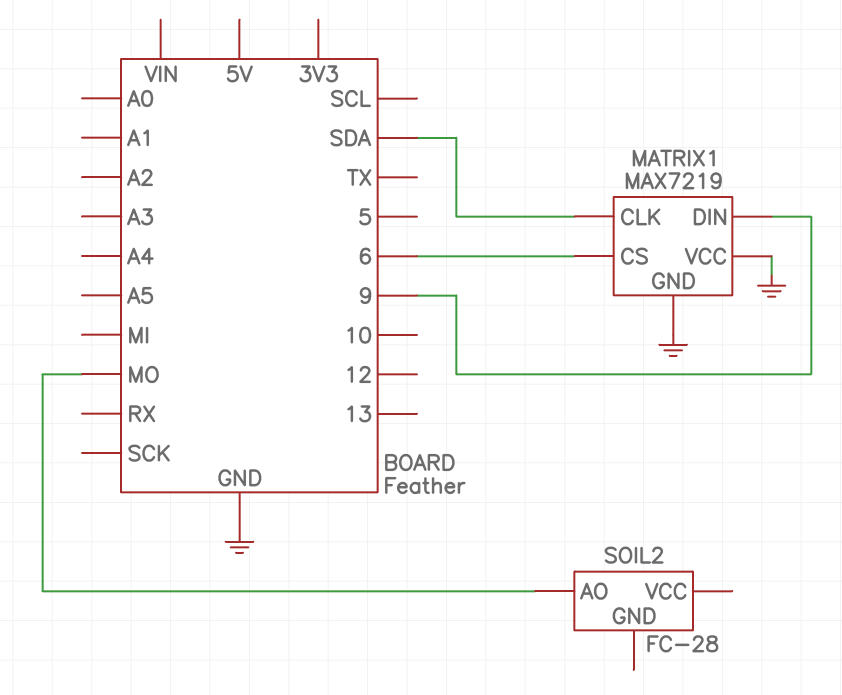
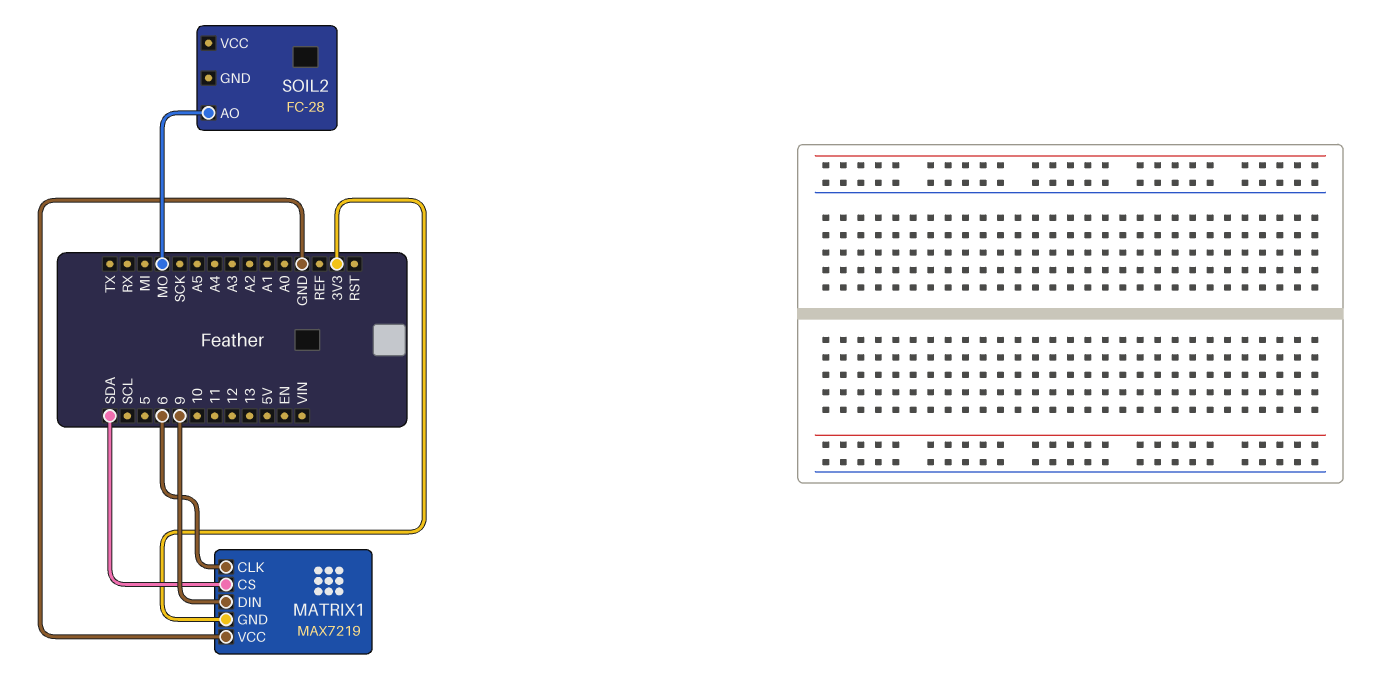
MATRIX1 pin CLK: SDA -> 6
MATRIX1 pin CS: 6 -> SDA
MATRIX1 pin GND: GND -> 3V3

